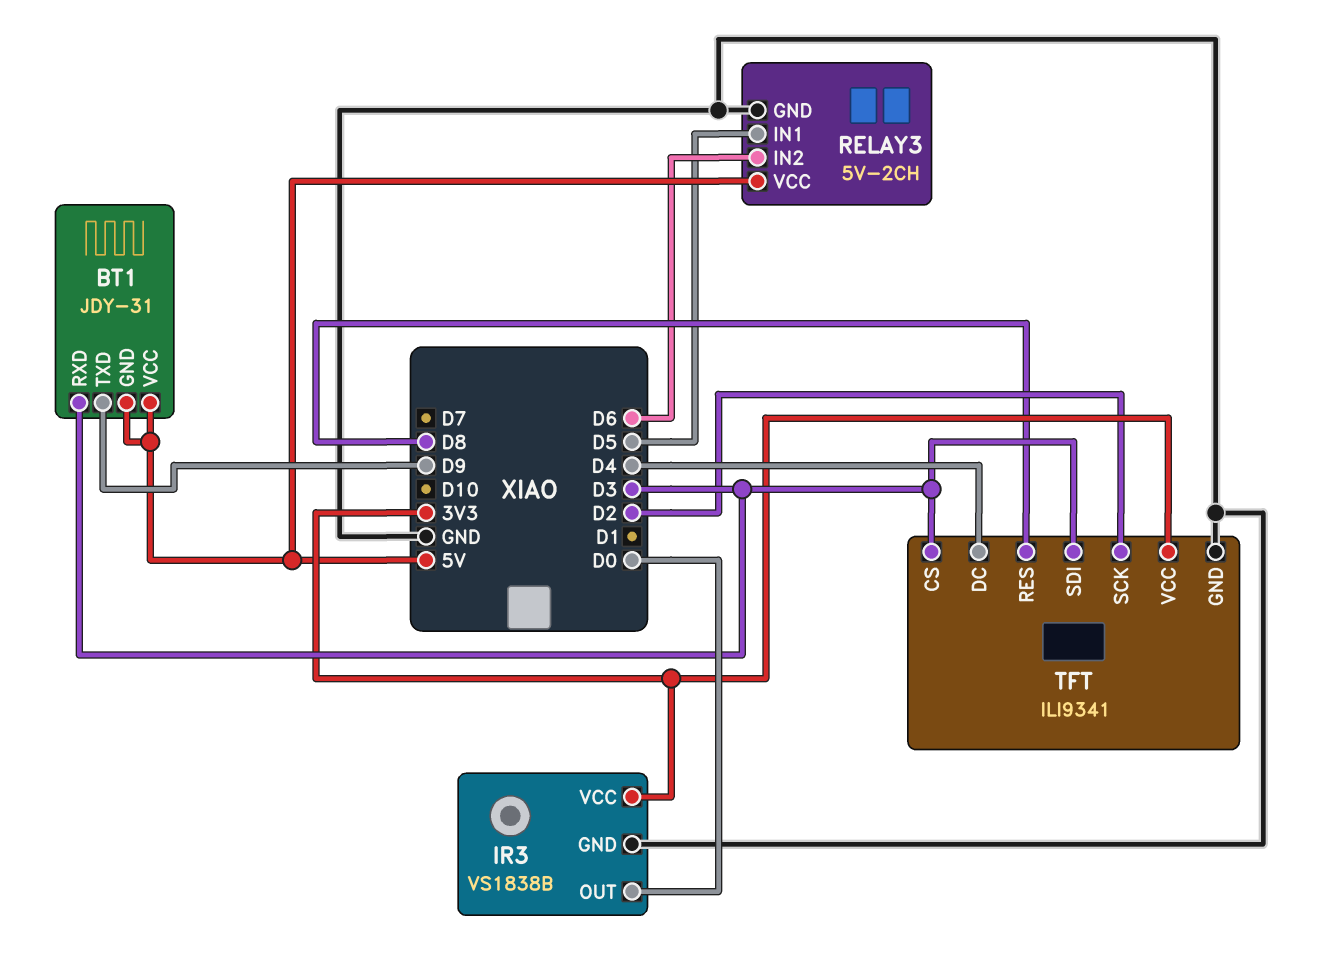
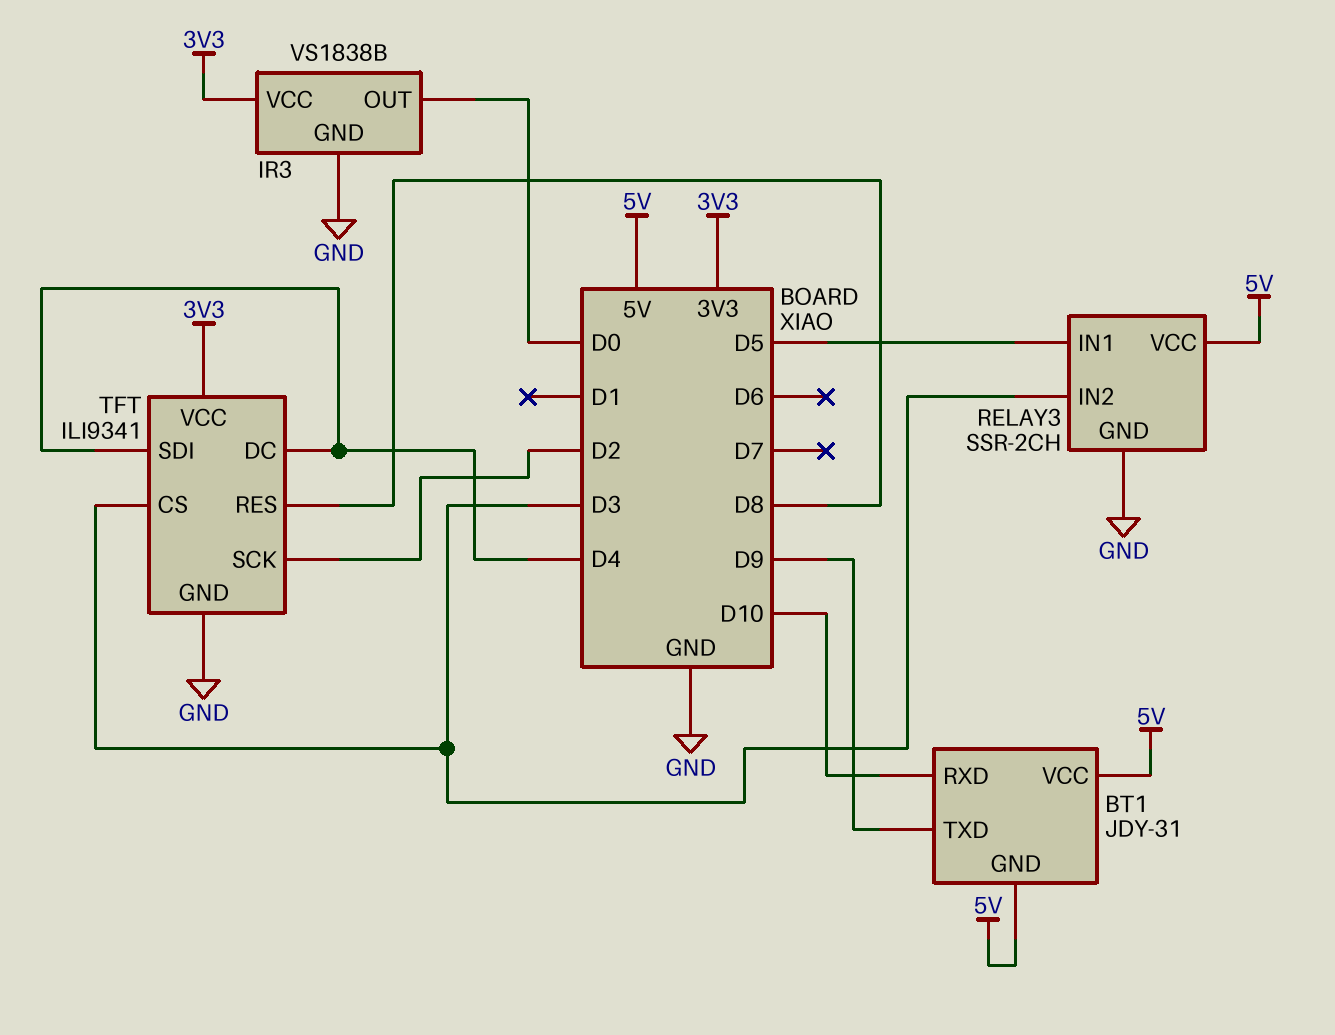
BT1 pin RXD: D3 -> D10
RELAY3: 5V-2CH -> SSR-2CH
RELAY3 pin IN2: D6 -> D3
TFT pin SDI: D3 -> D4

